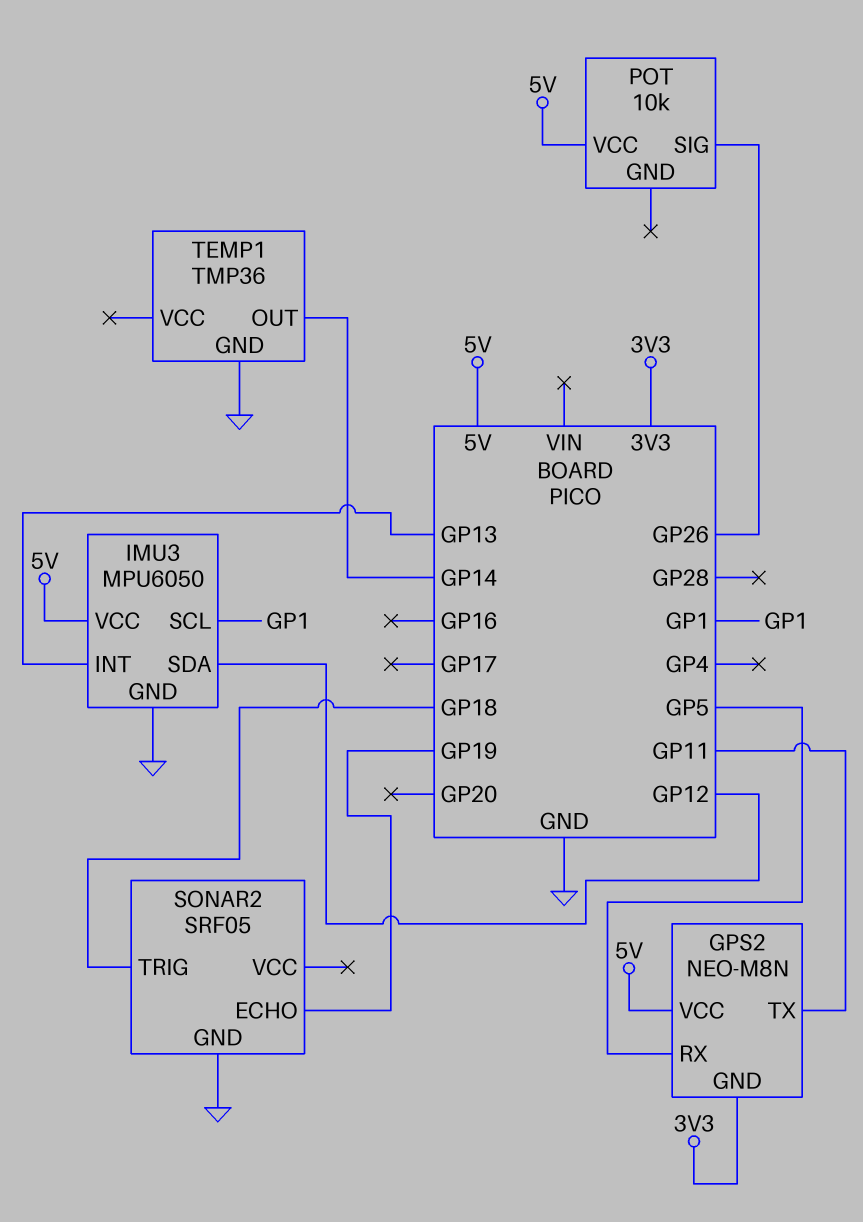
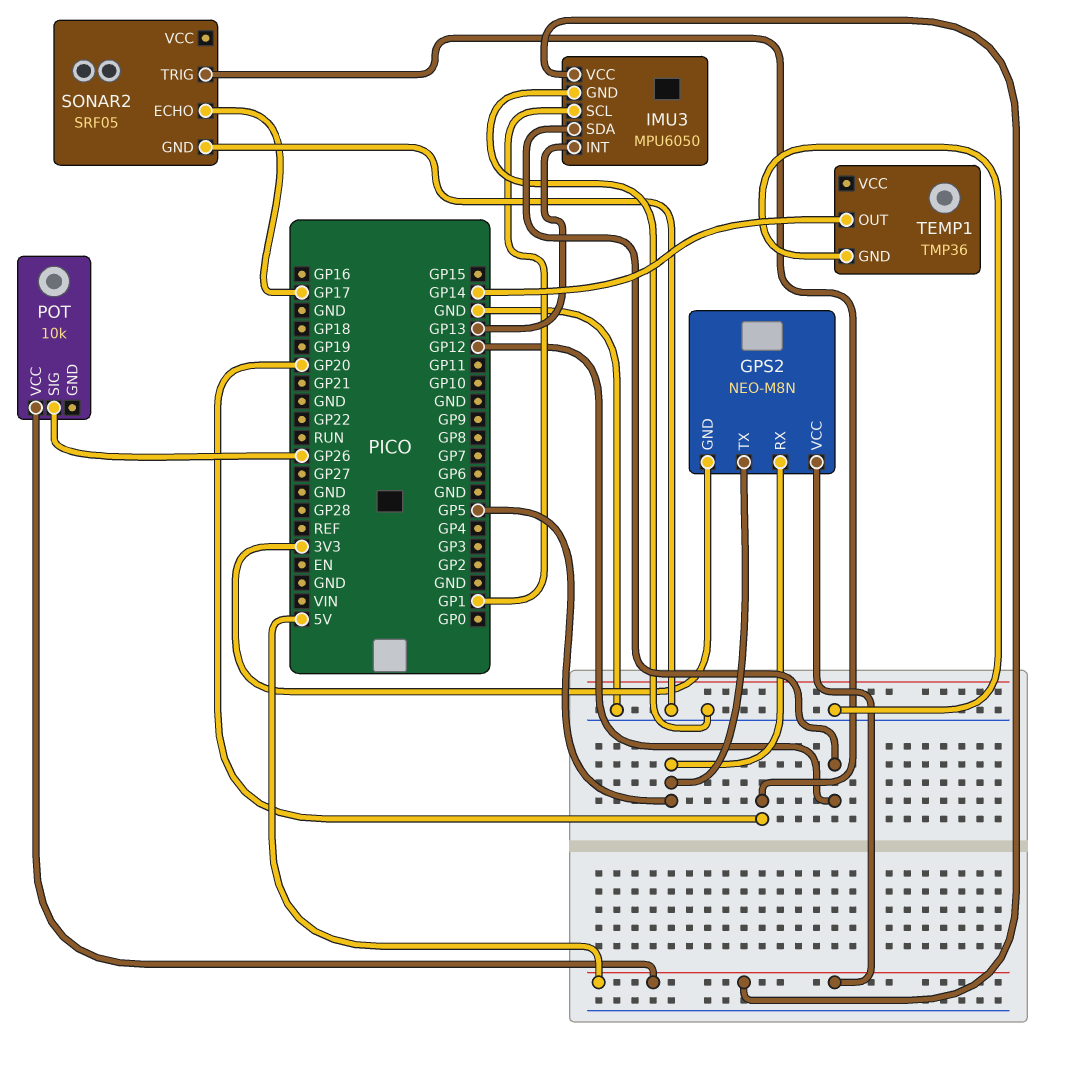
GPS2 pin TX: GP11 -> GP5
SONAR2 pin ECHO: GP19 -> GP17
SONAR2 pin TRIG: GP18 -> GP20

